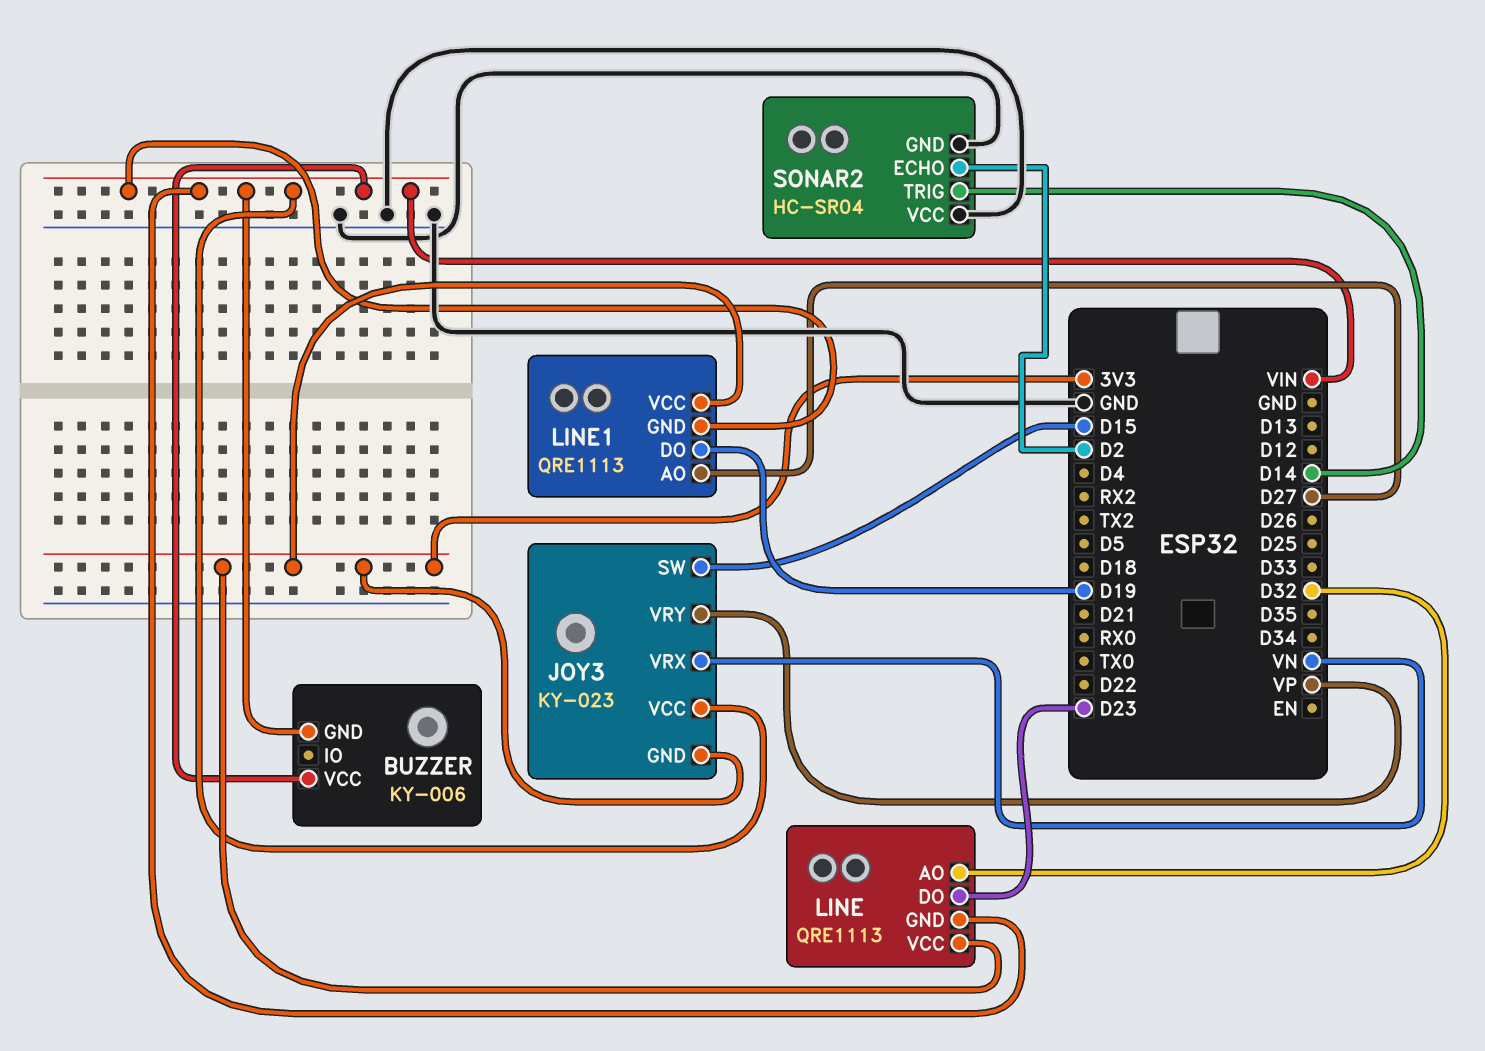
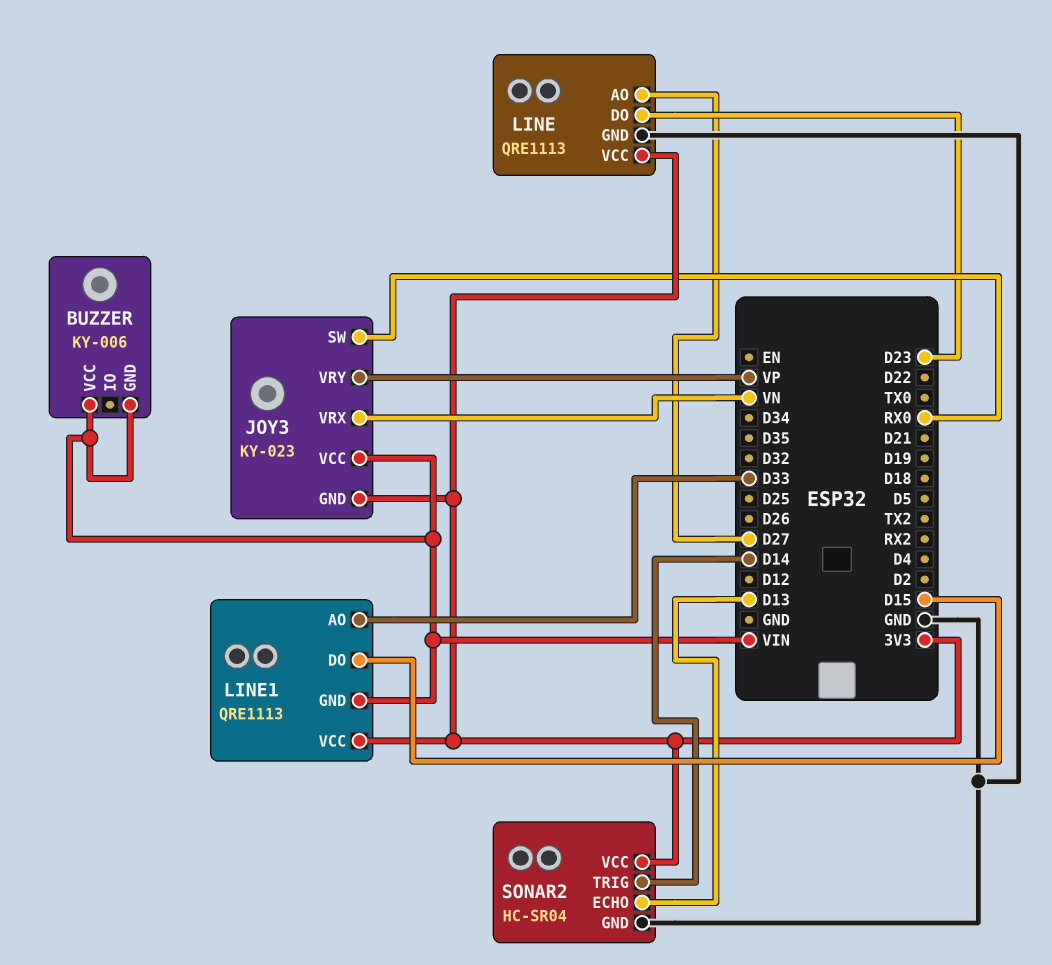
JOY3 pin SW: D15 -> RX0
LINE pin AO: D32 -> D27
LINE pin GND: VIN -> GND
LINE1 pin AO: D27 -> D33
LINE1 pin DO: D19 -> D15
SONAR2 pin ECHO: D2 -> D13
SONAR2 pin VCC: GND -> 3V3

